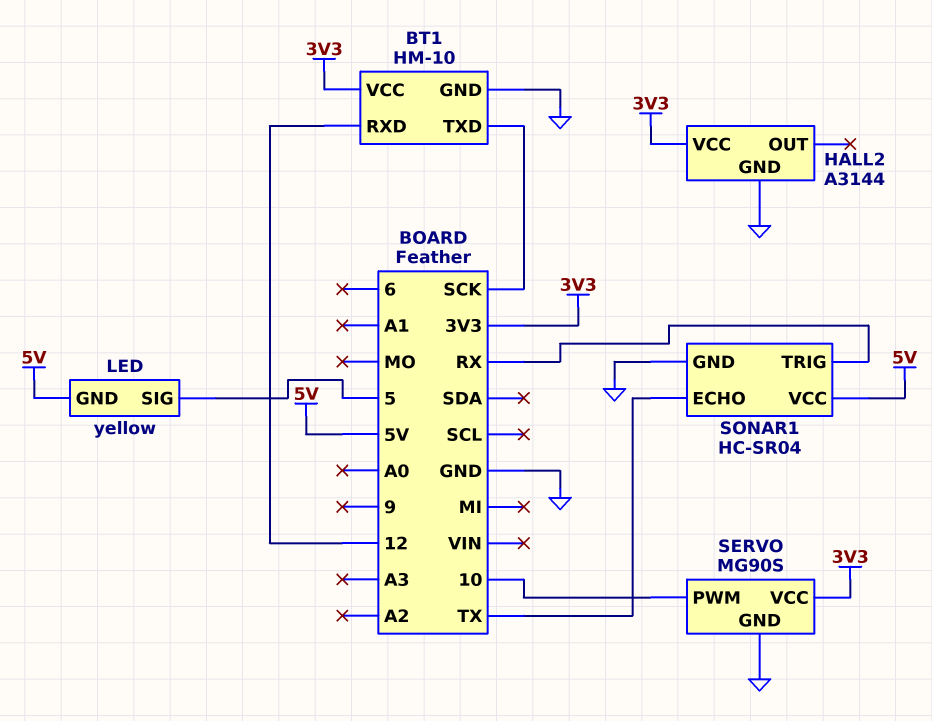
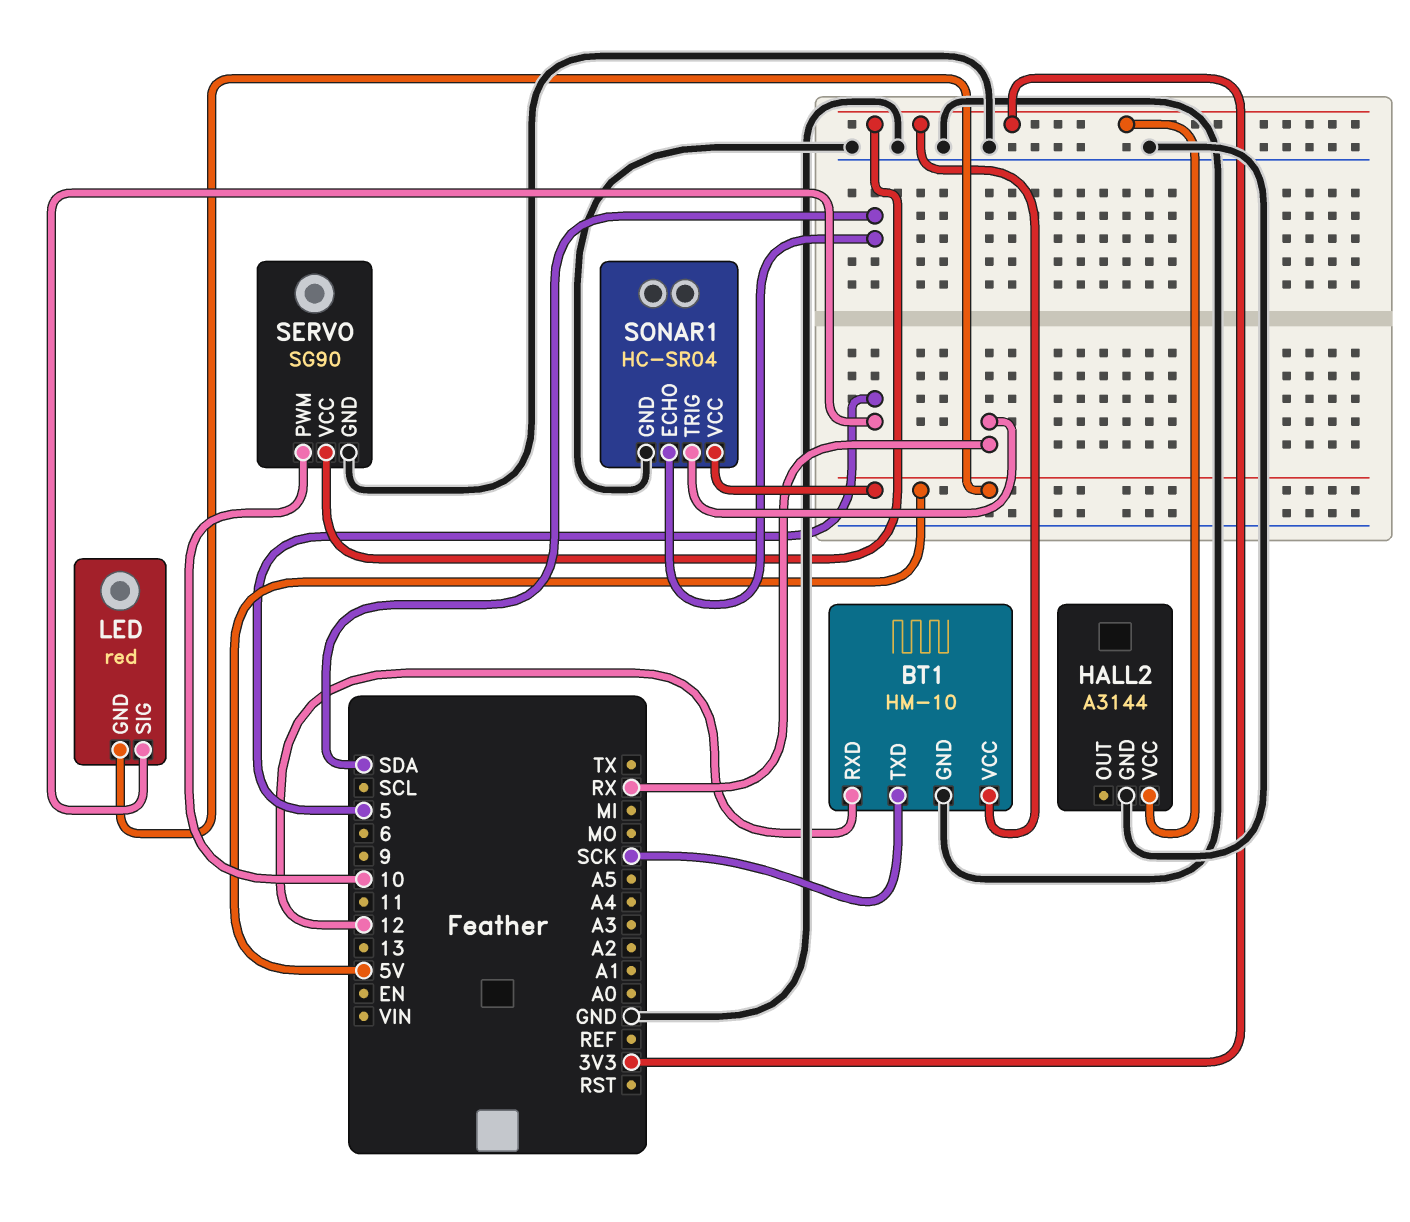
LED: yellow -> red
SERVO: MG90S -> SG90
SONAR1 pin ECHO: TX -> SDA

